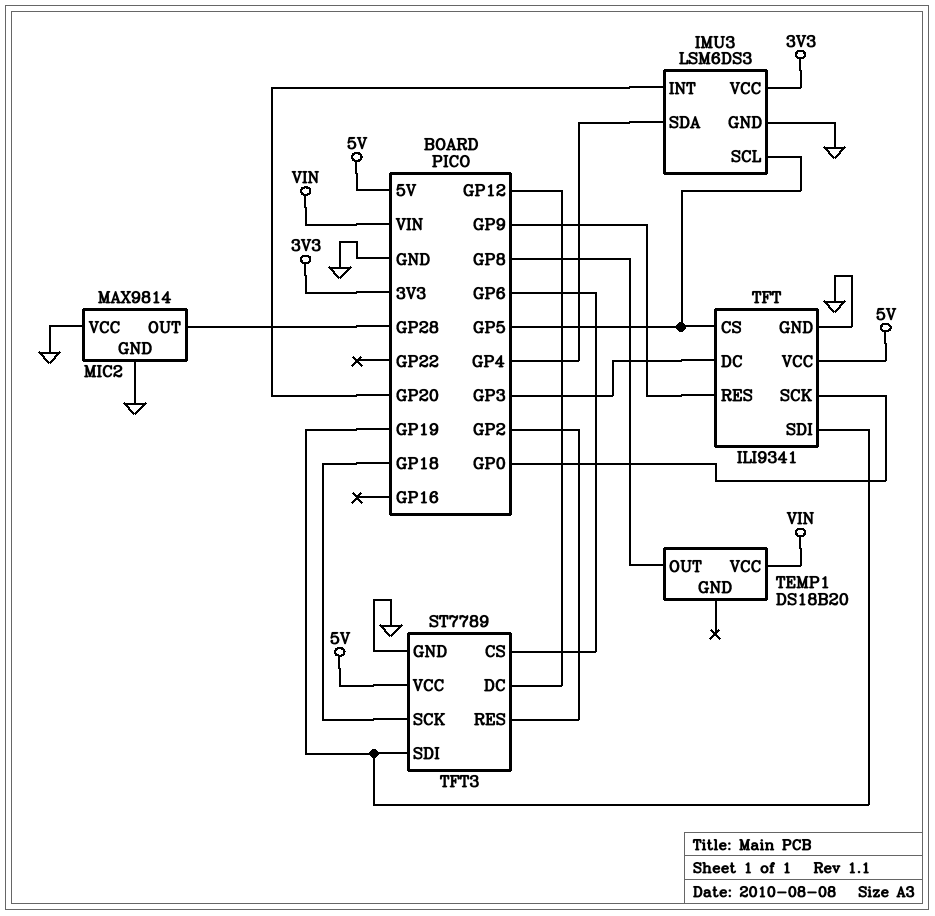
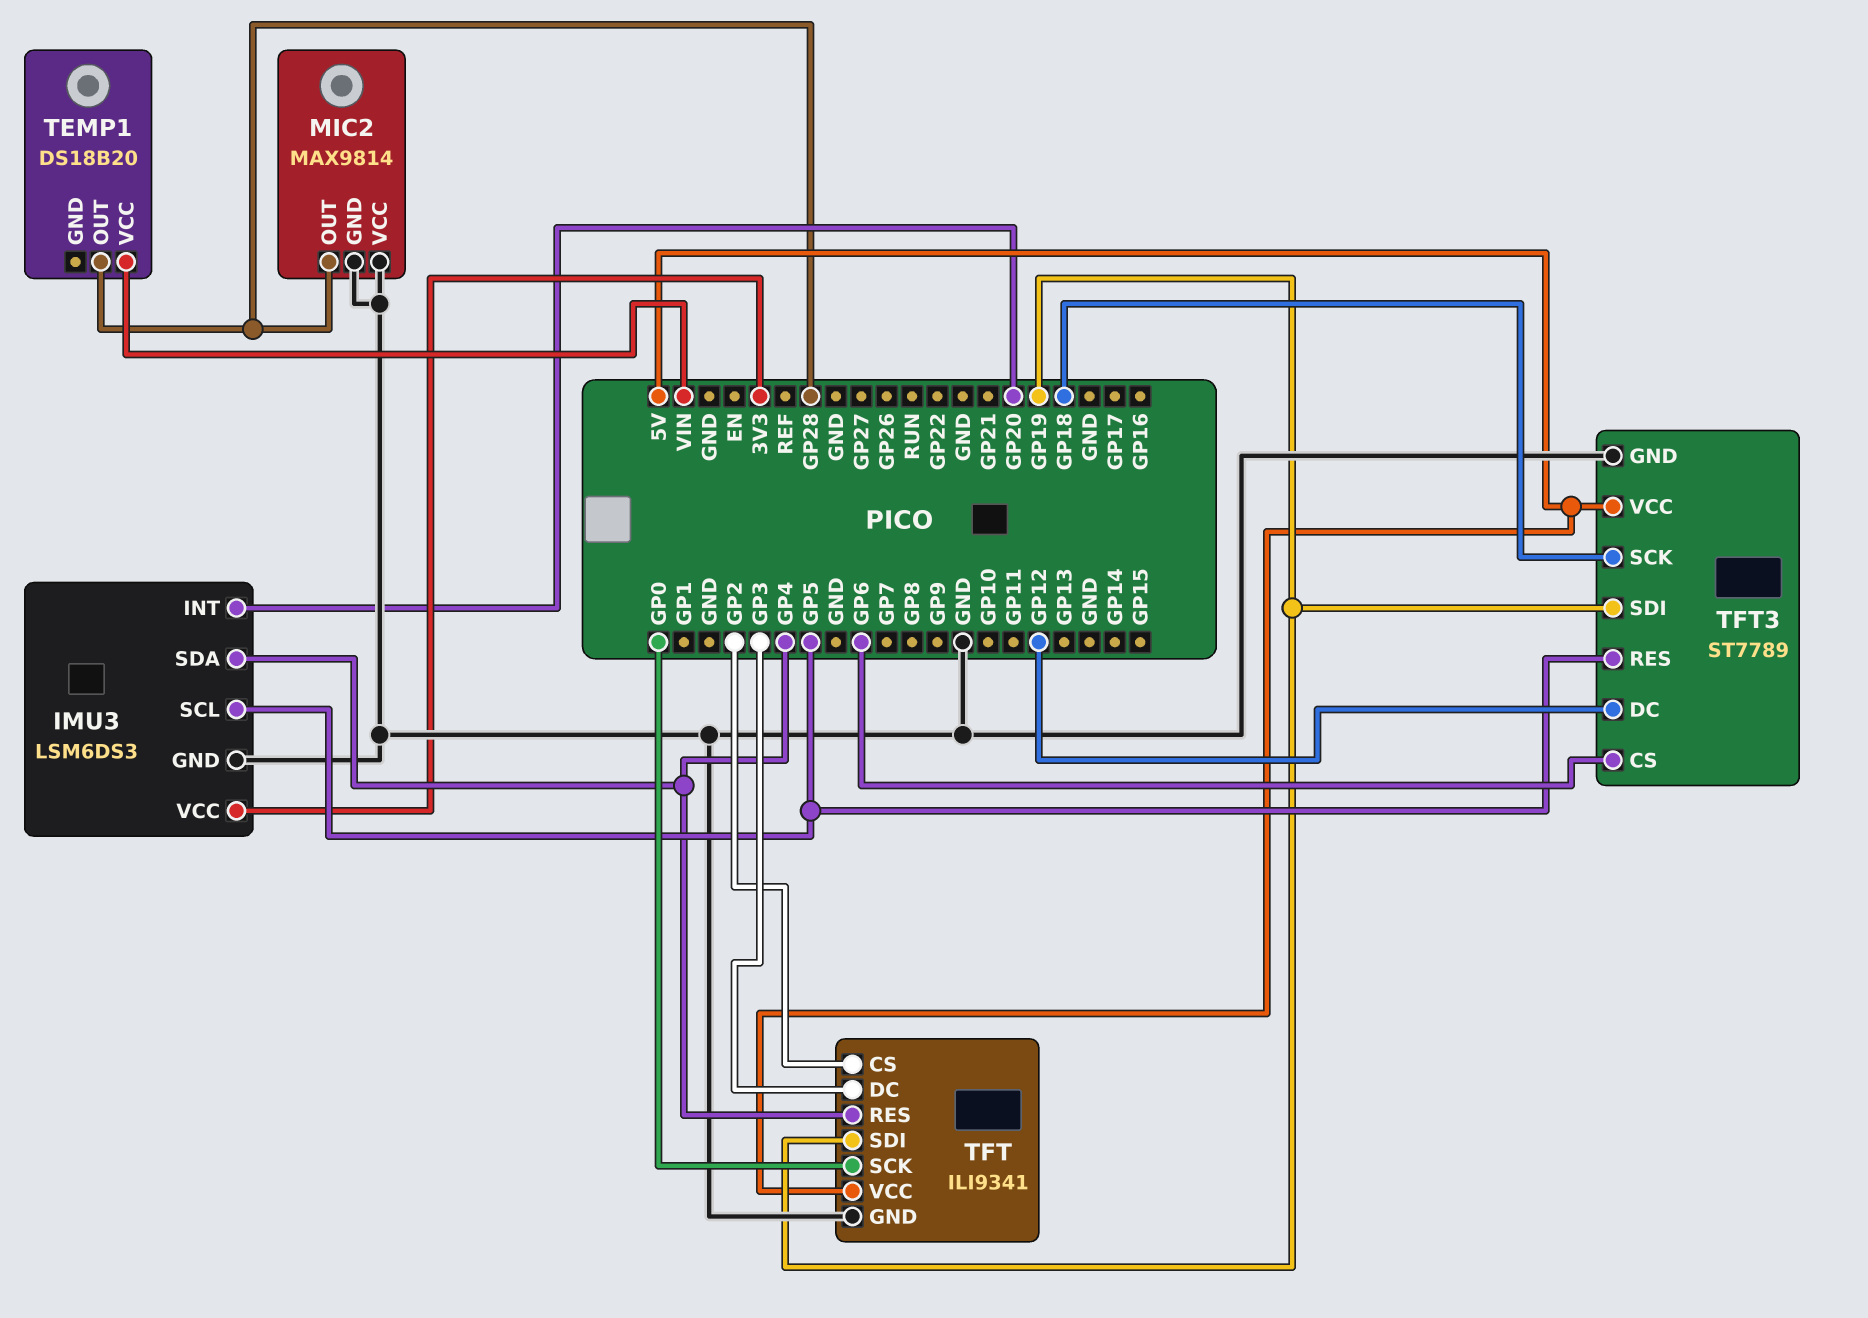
TEMP1 pin OUT: GP8 -> GP28
TFT pin CS: GP5 -> GP2
TFT pin RES: GP9 -> GP4
TFT3 pin RES: GP2 -> GP5

